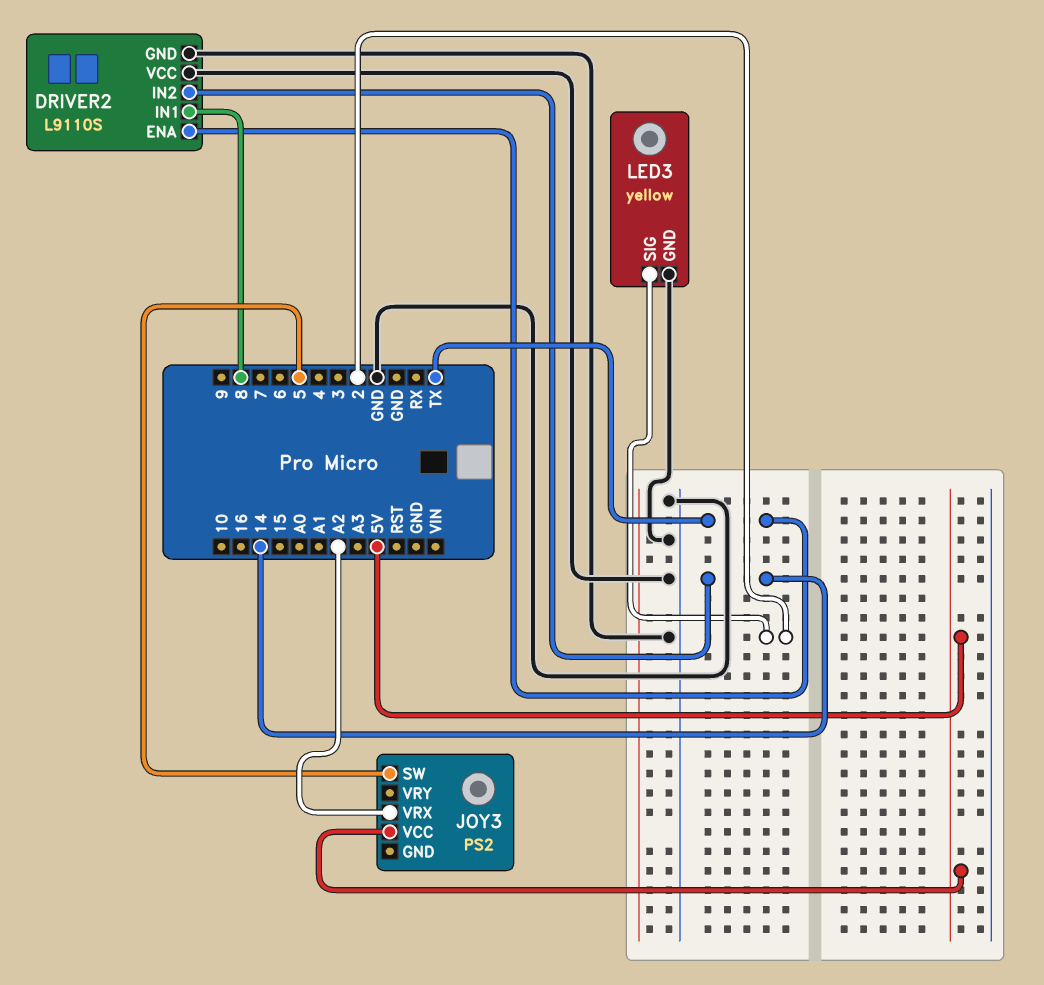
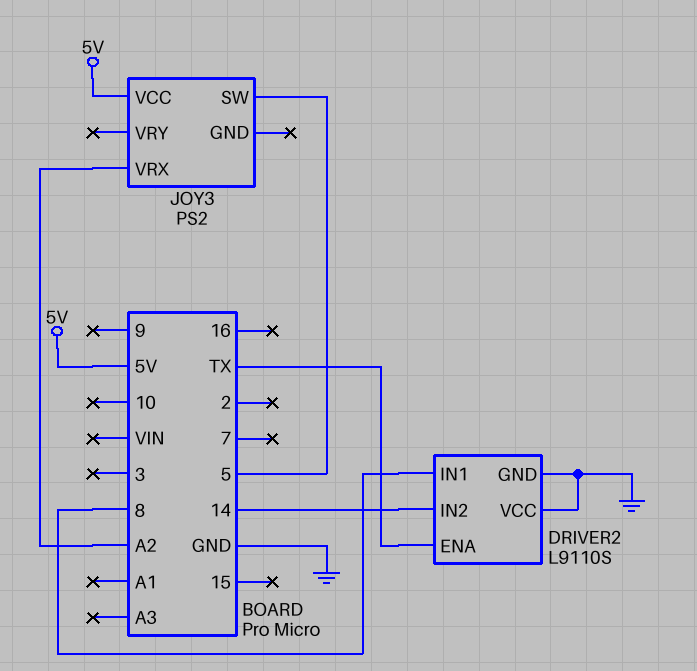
LED3: yellow -> none
LED3 pin GND: GND -> none
LED3 pin SIG: 2 -> none

